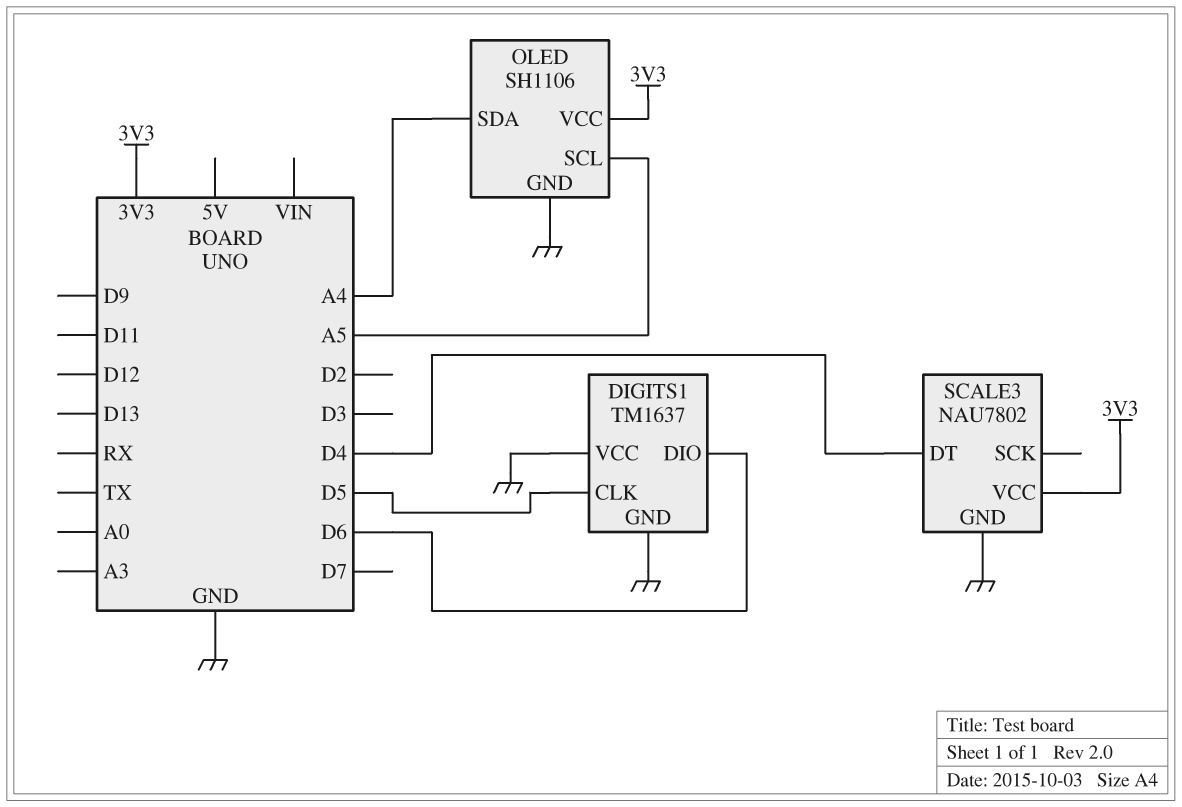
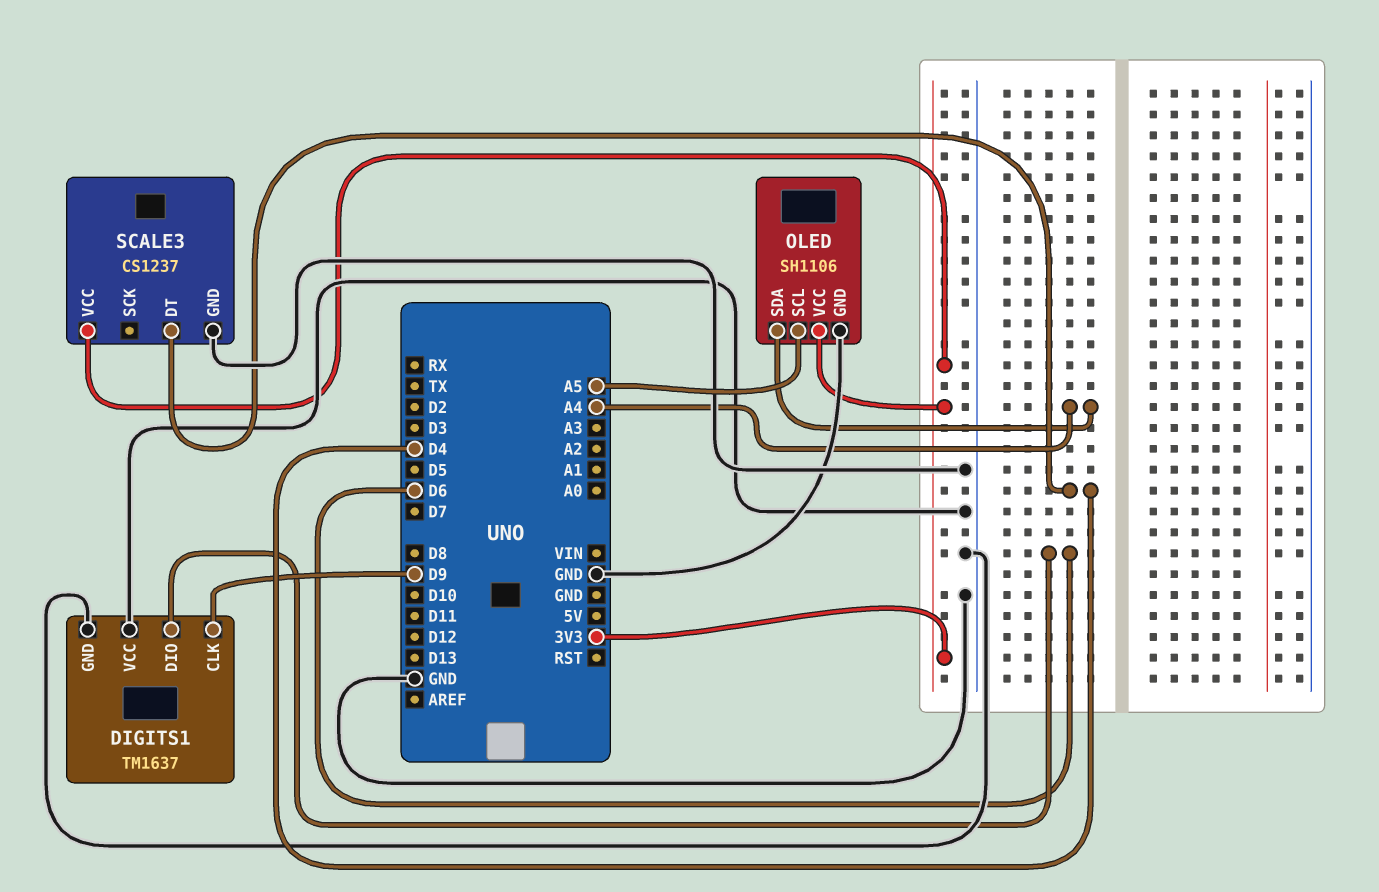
DIGITS1 pin CLK: D5 -> D9
SCALE3: NAU7802 -> CS1237

